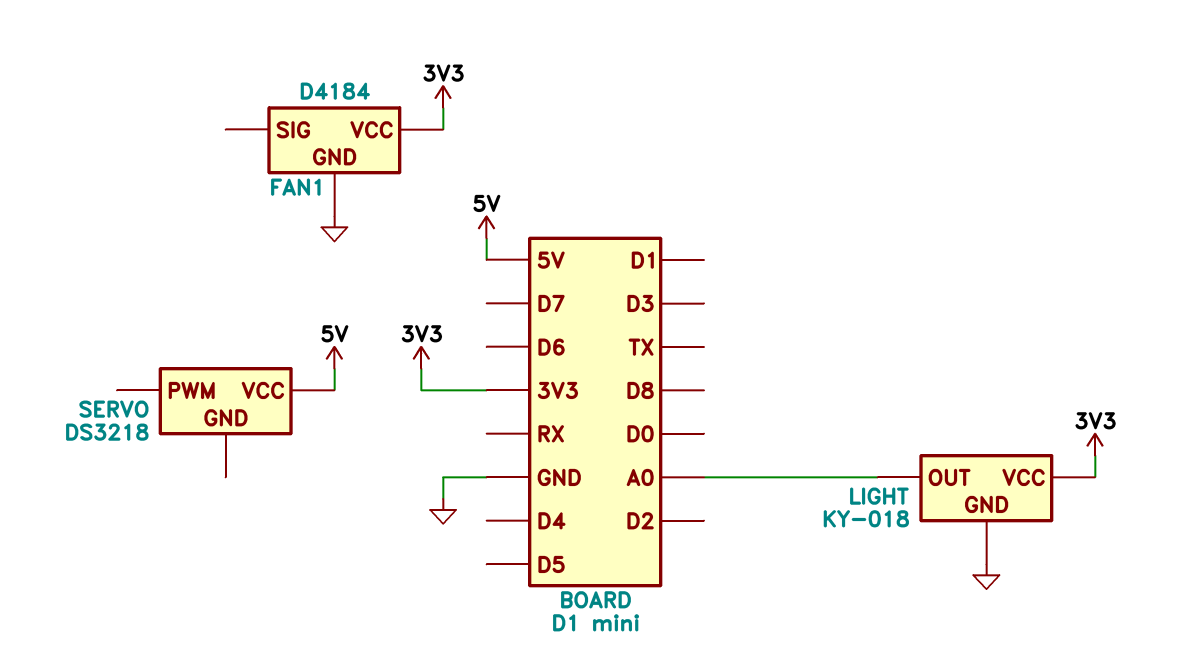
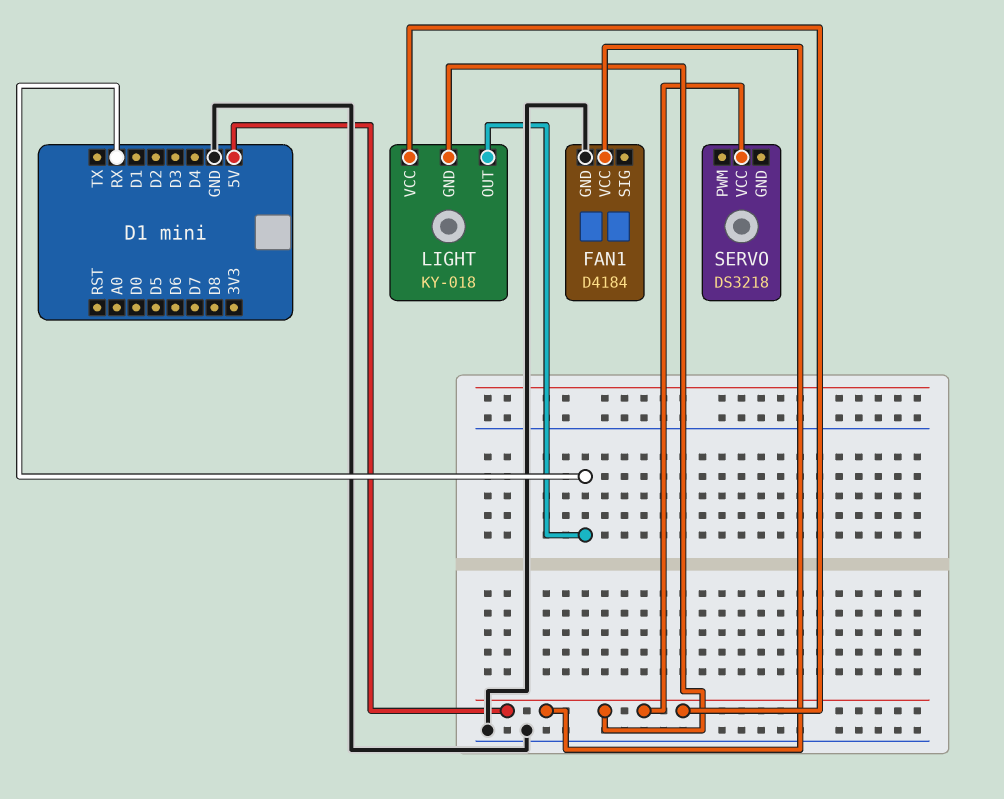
FAN1 pin VCC: 3V3 -> 5V
LIGHT pin GND: GND -> 5V
LIGHT pin OUT: A0 -> RX
LIGHT pin VCC: 3V3 -> 5V

